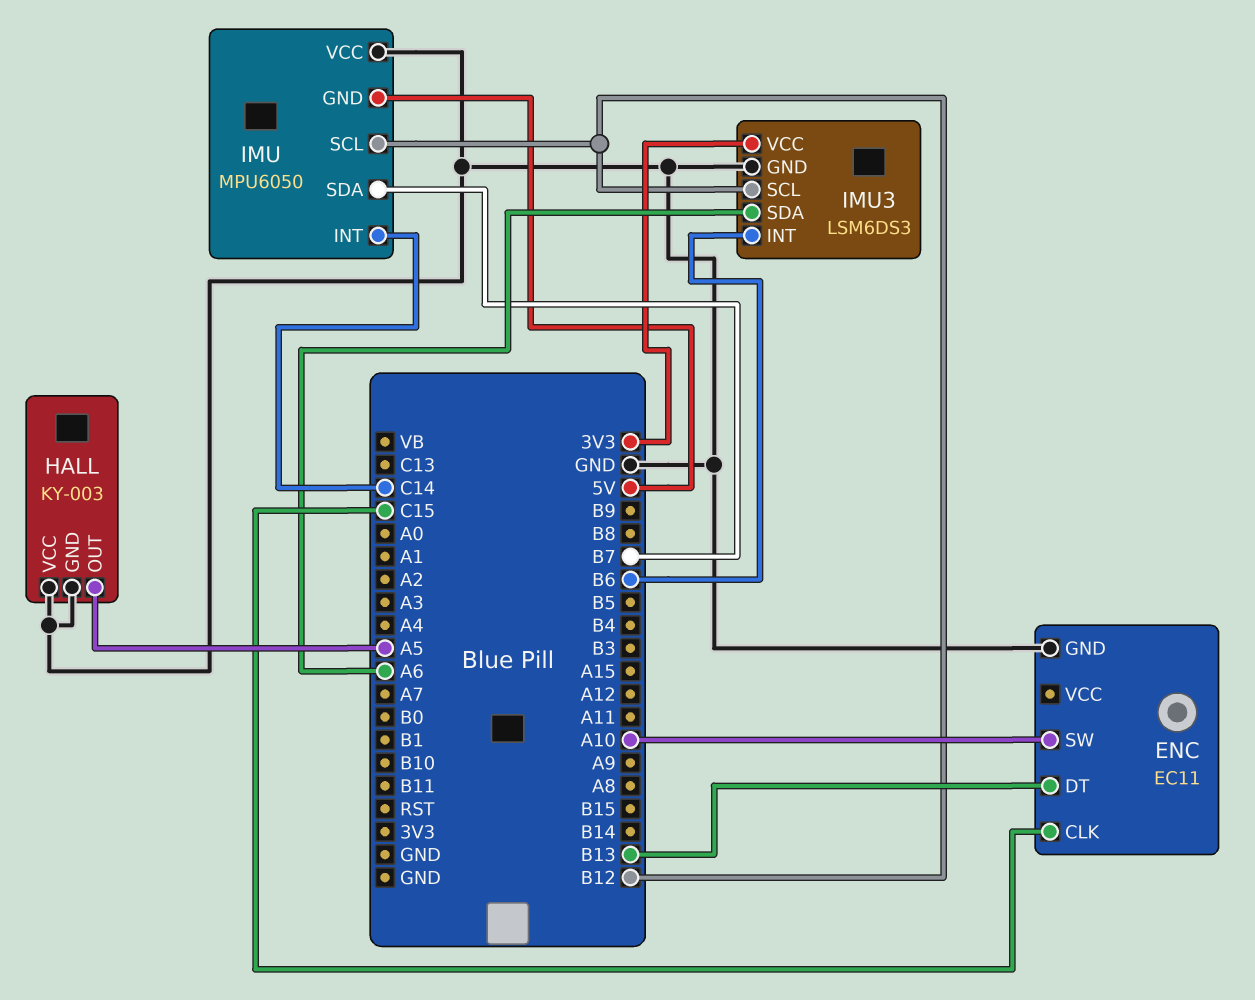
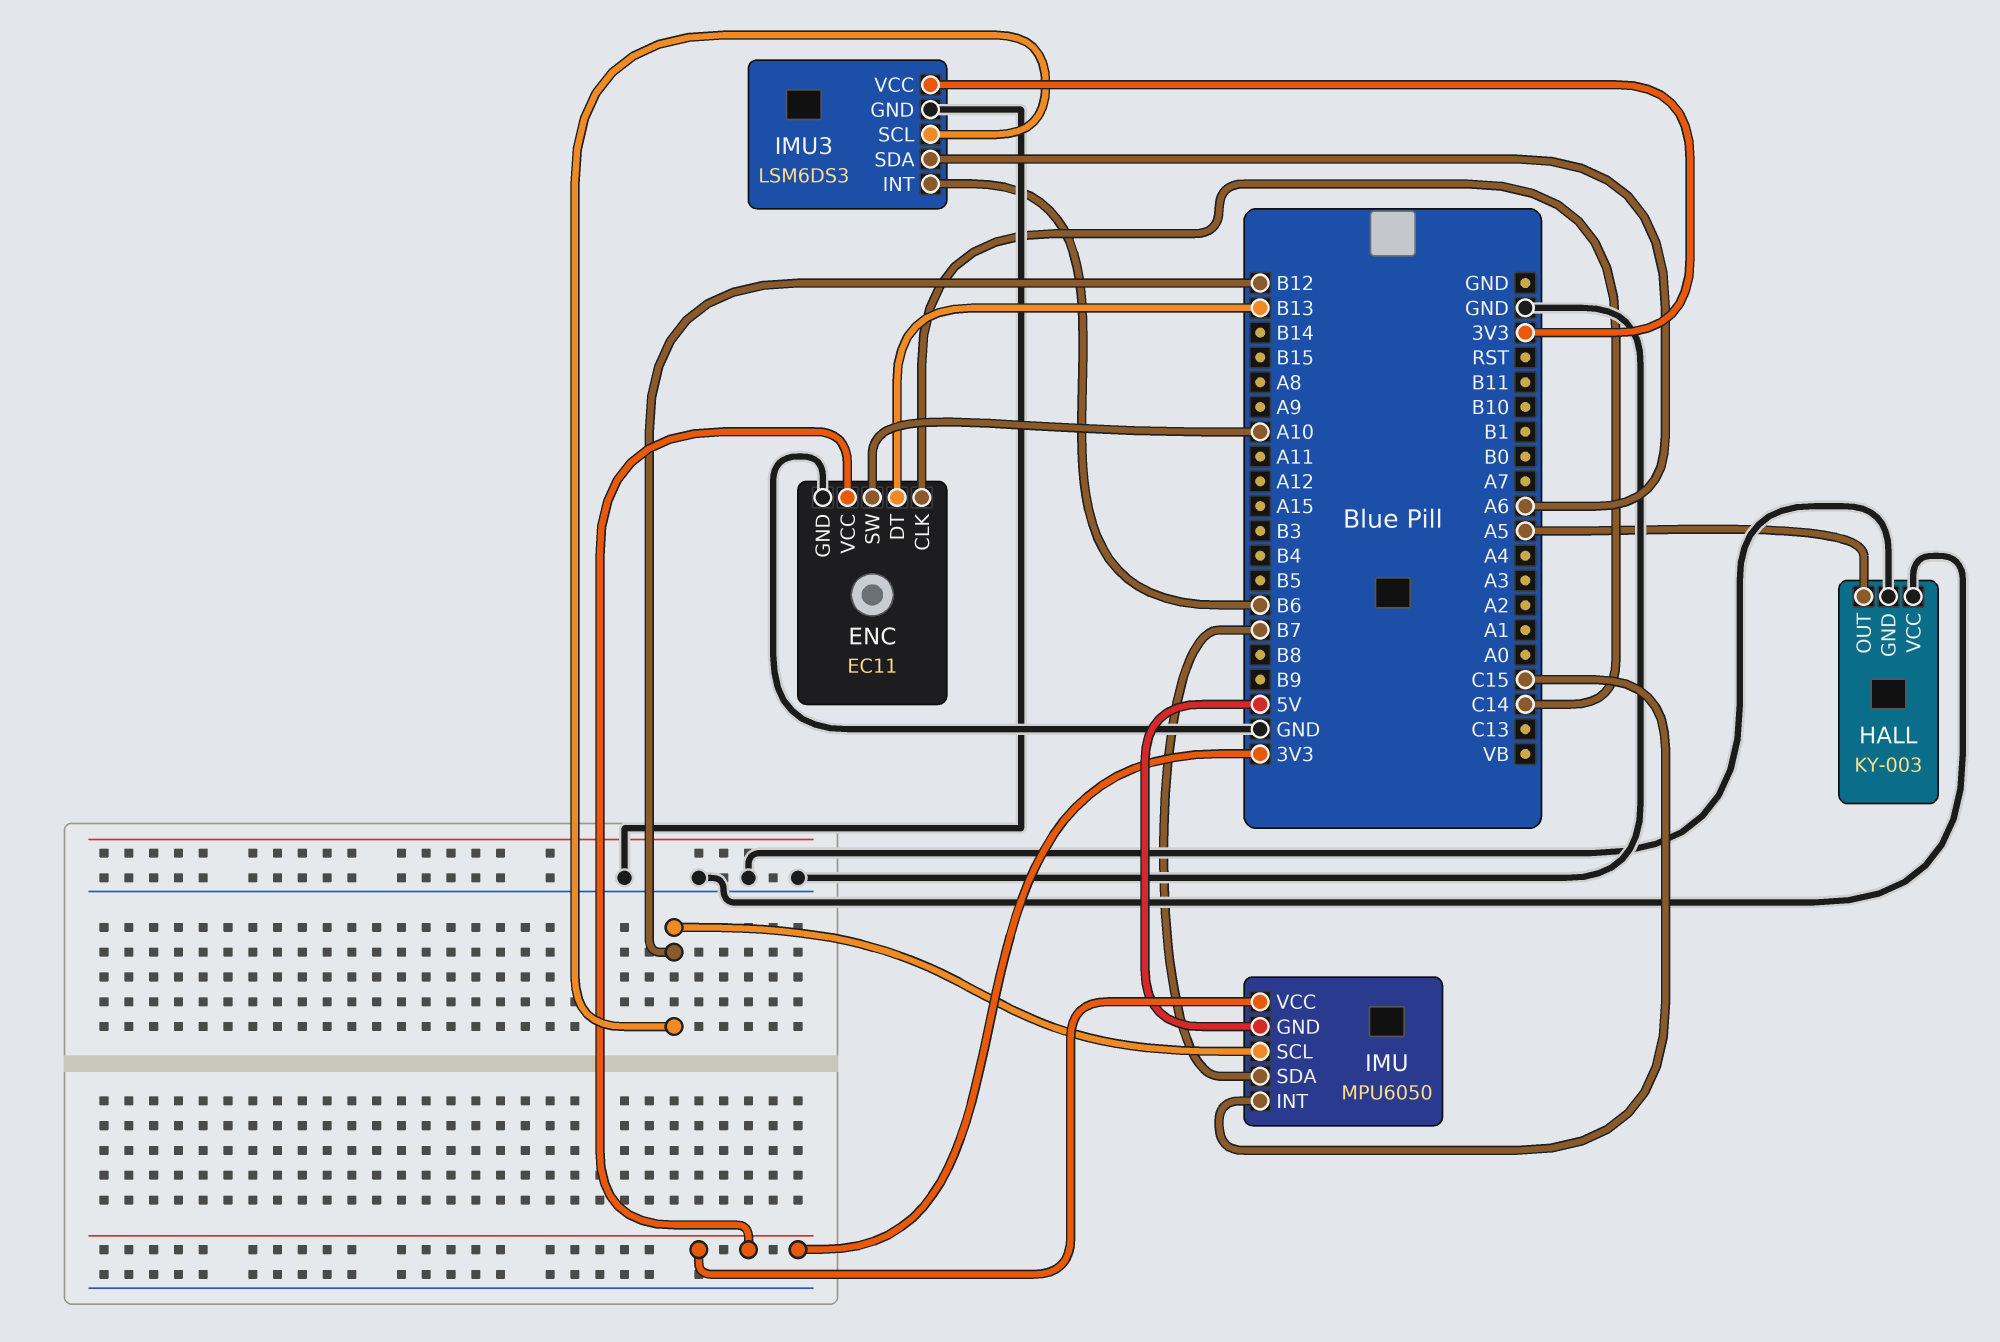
ENC pin CLK: C15 -> C14
ENC pin VCC: none -> 3V3
IMU pin INT: C14 -> C15
IMU pin VCC: GND -> 3V3

